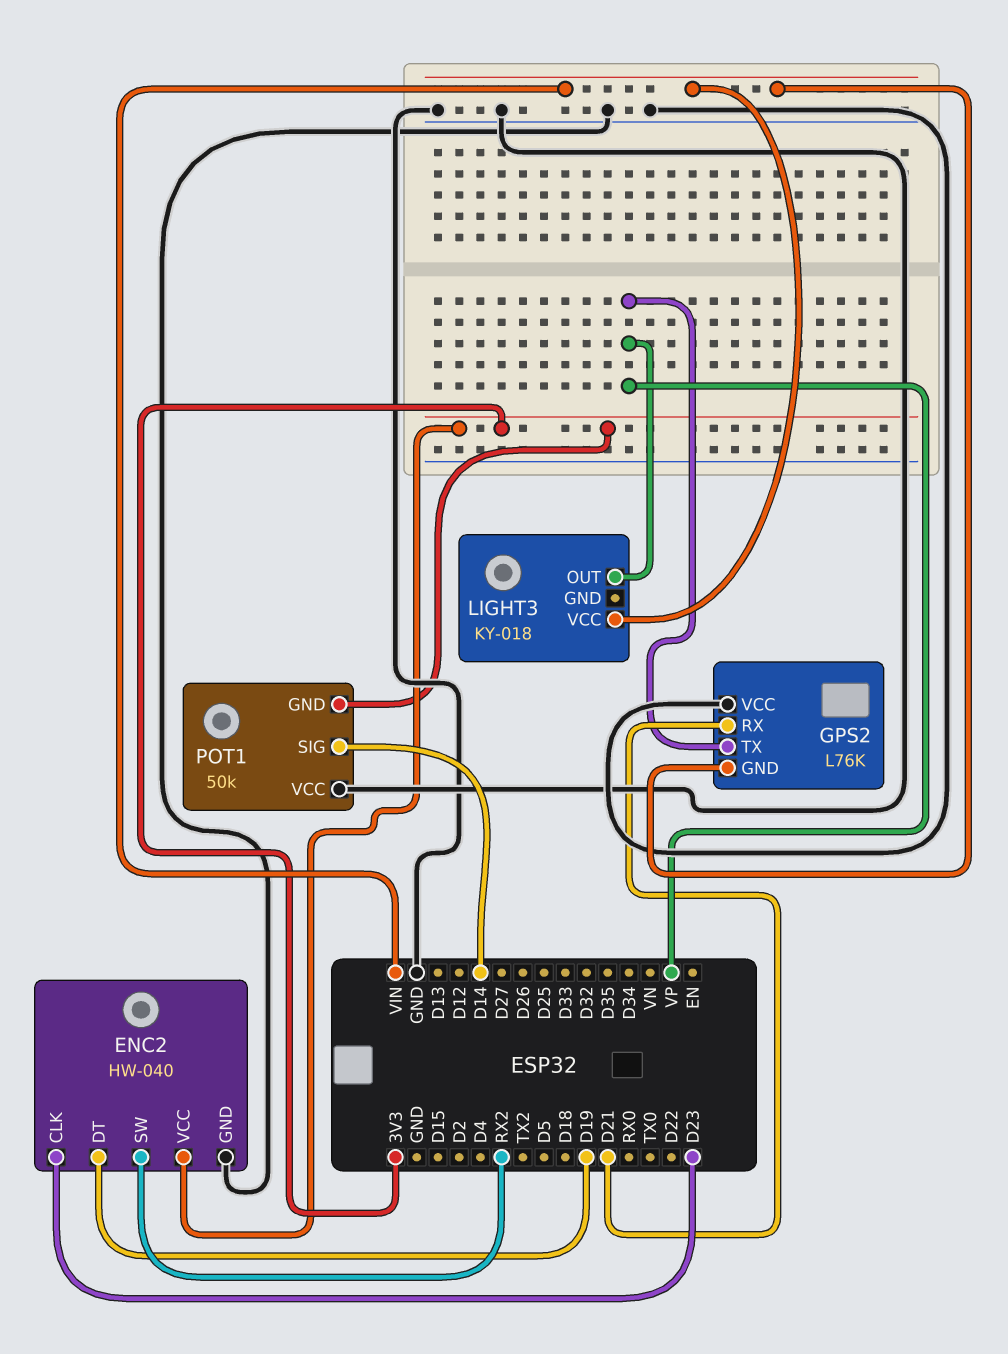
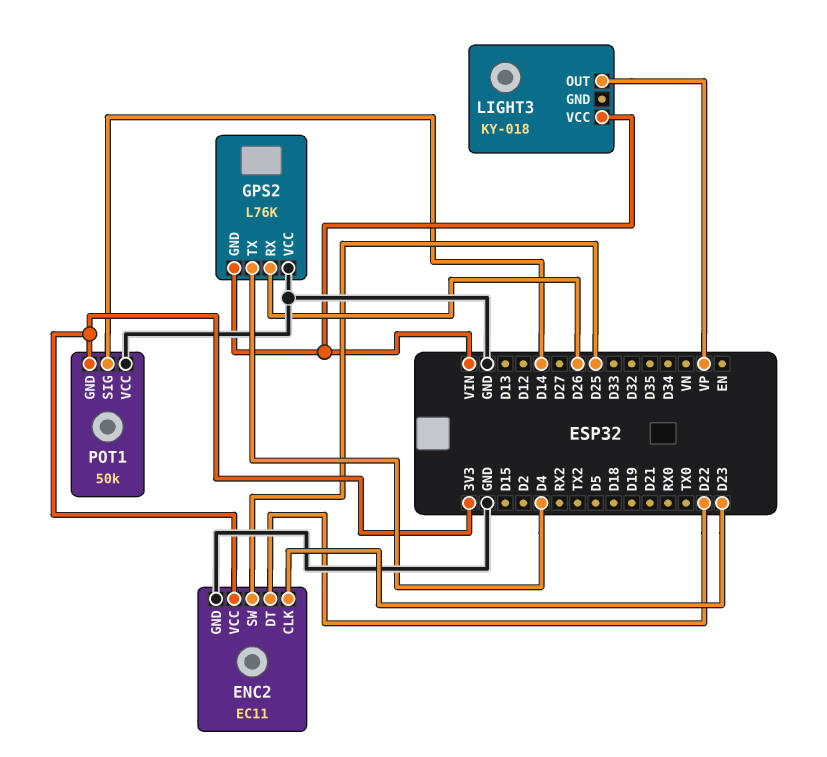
ENC2: HW-040 -> EC11
ENC2 pin DT: D19 -> D22
ENC2 pin SW: RX2 -> D25
GPS2 pin RX: D21 -> D26
GPS2 pin TX: VP -> D4

